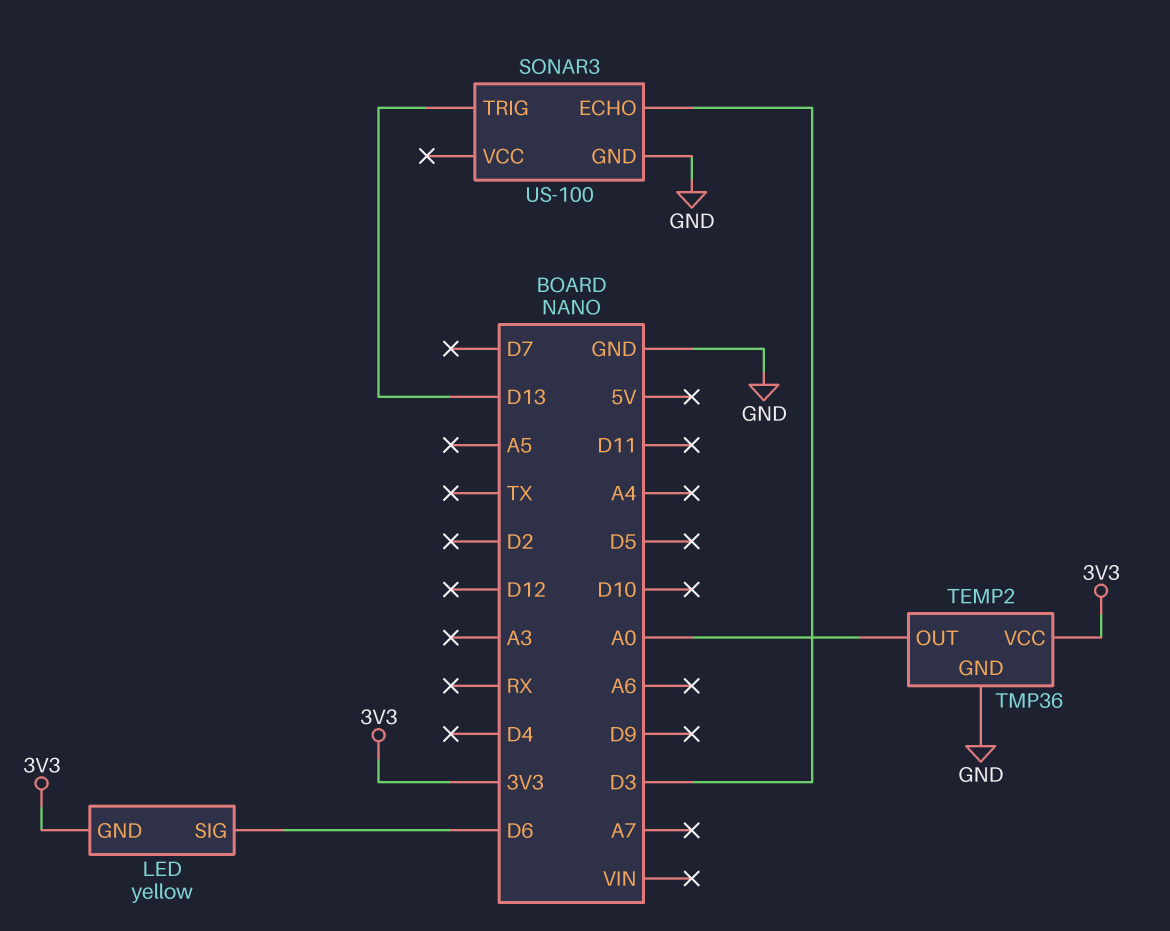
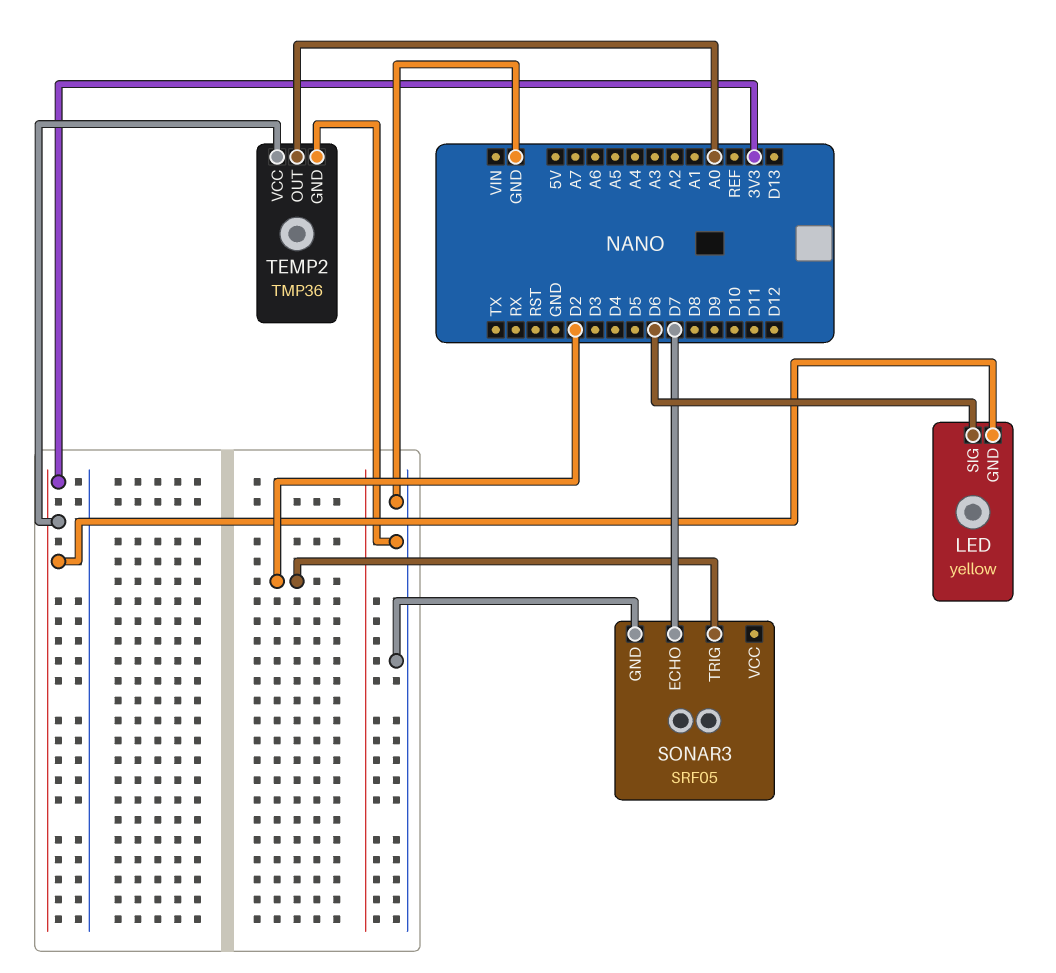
SONAR3: US-100 -> SRF05
SONAR3 pin ECHO: D3 -> D7
SONAR3 pin TRIG: D13 -> D2

